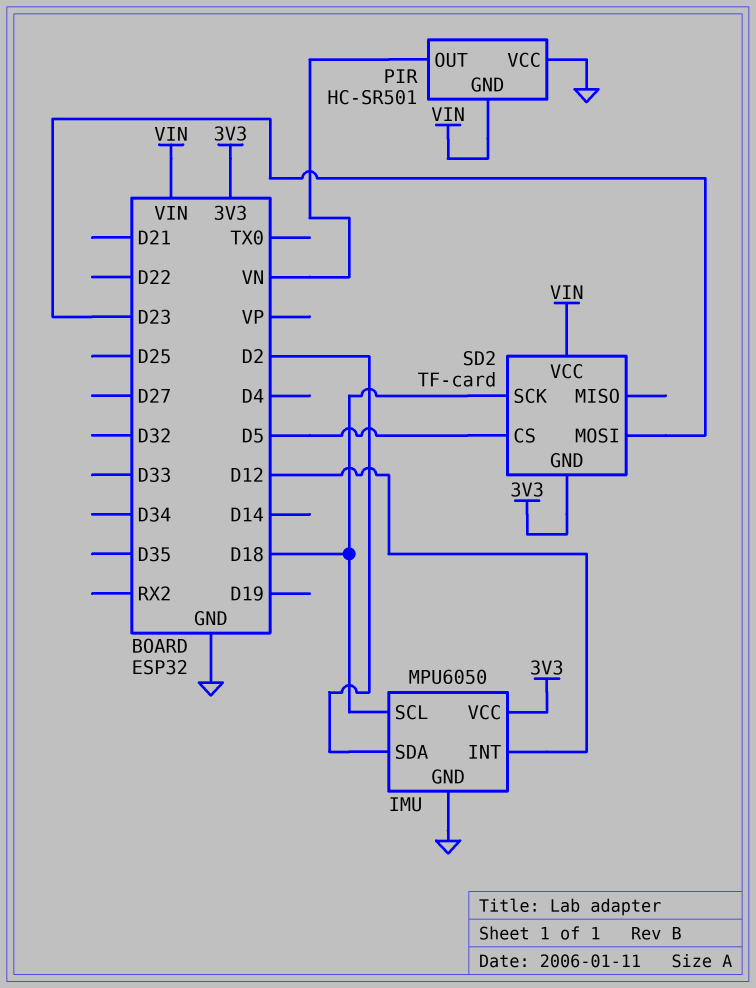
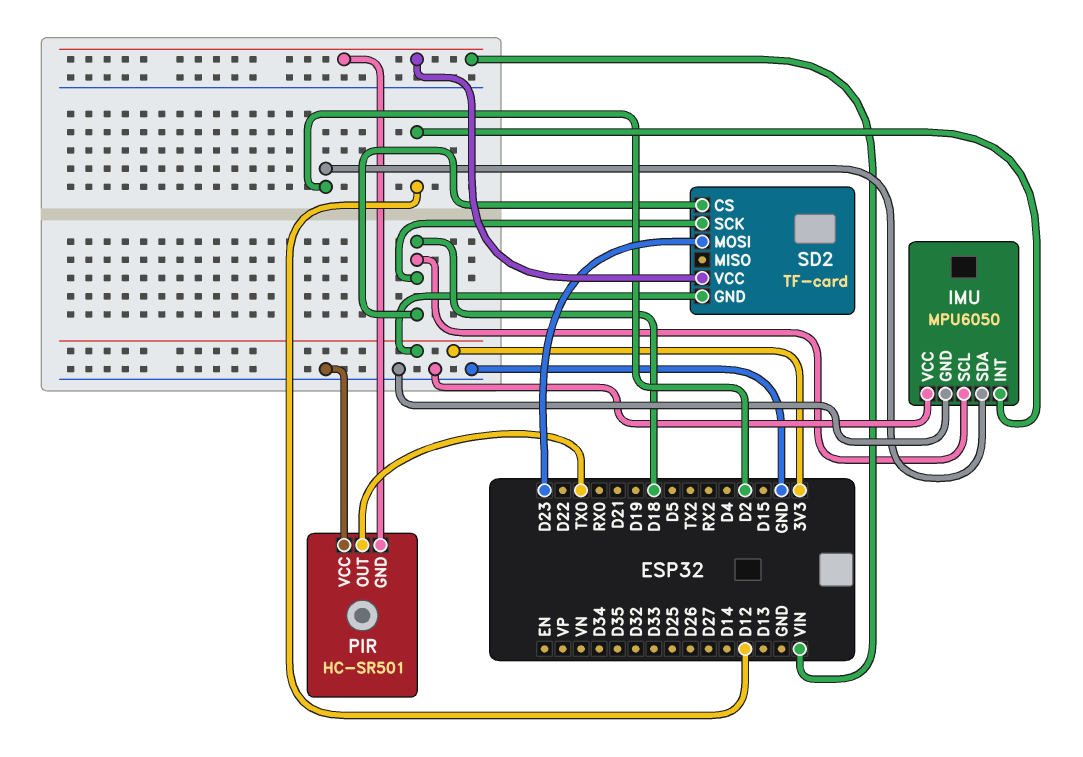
IMU pin VCC: 3V3 -> GND
PIR pin OUT: VN -> TX0
SD2 pin CS: D5 -> D18

